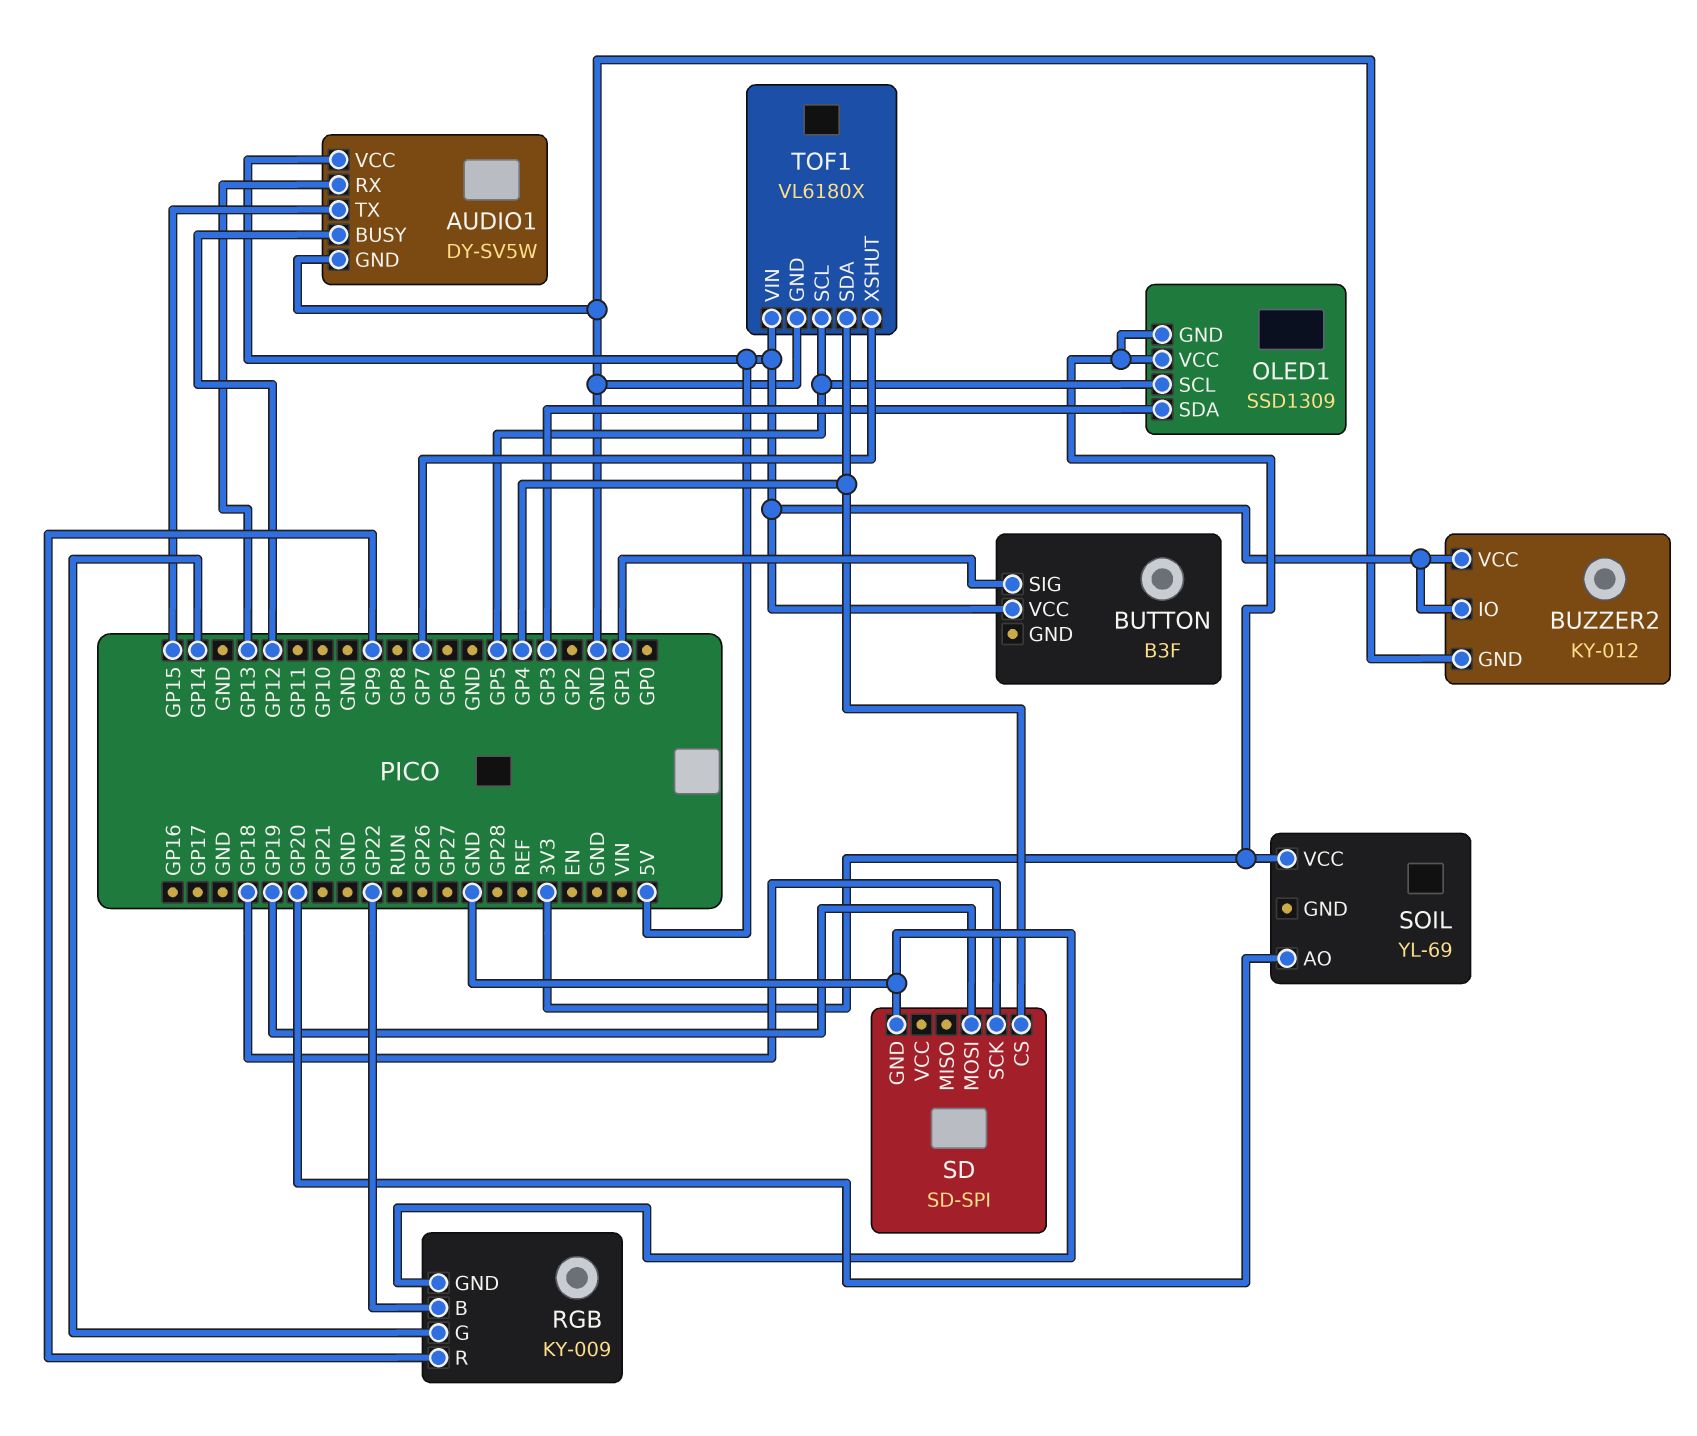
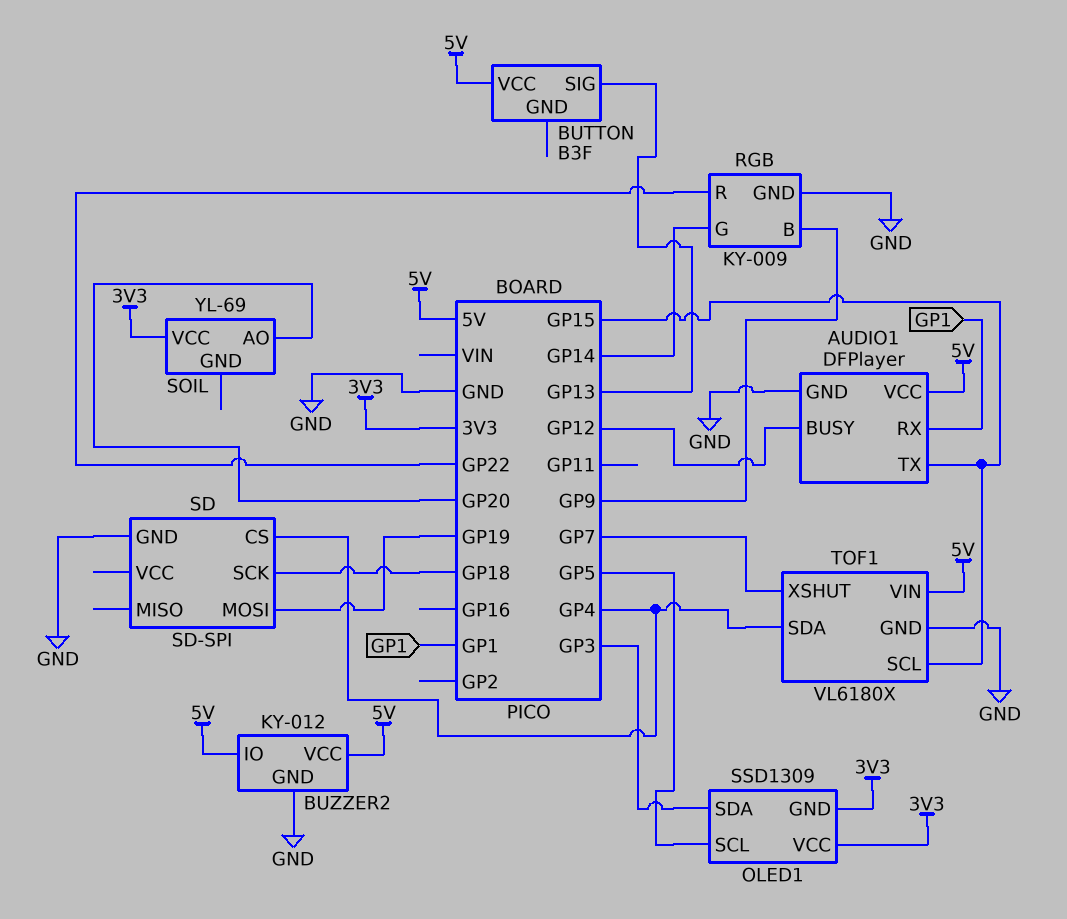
AUDIO1: DY-SV5W -> DFPlayer
AUDIO1 pin RX: GP13 -> GP1
BUTTON pin SIG: GP1 -> GP13
RGB pin B: GP22 -> GP9
RGB pin R: GP9 -> GP22
TOF1 pin SCL: GP5 -> GP15

